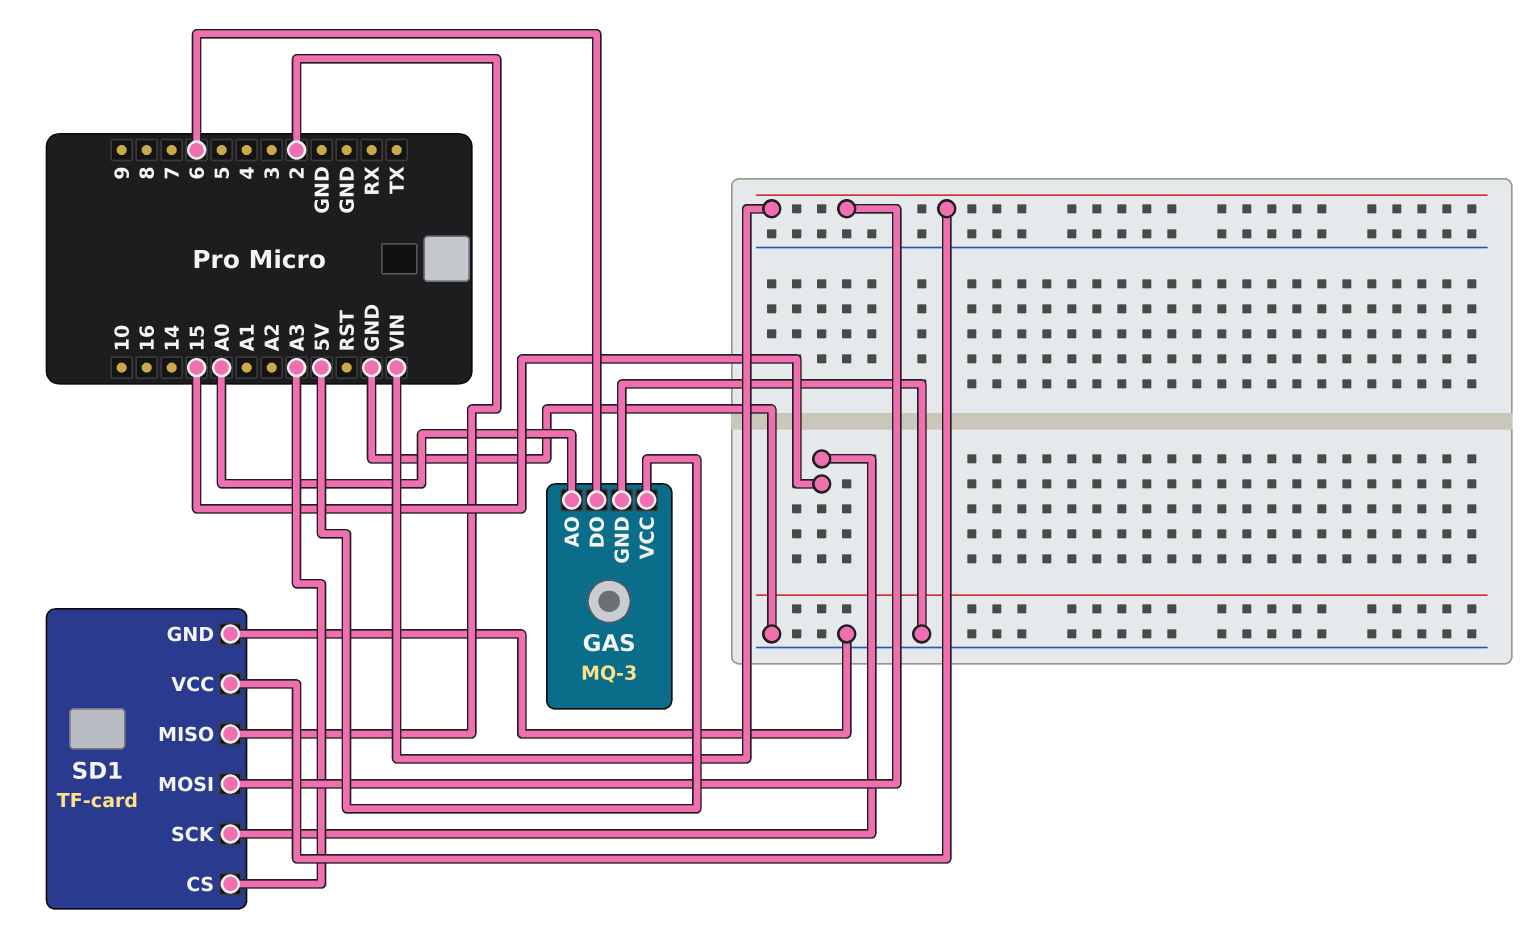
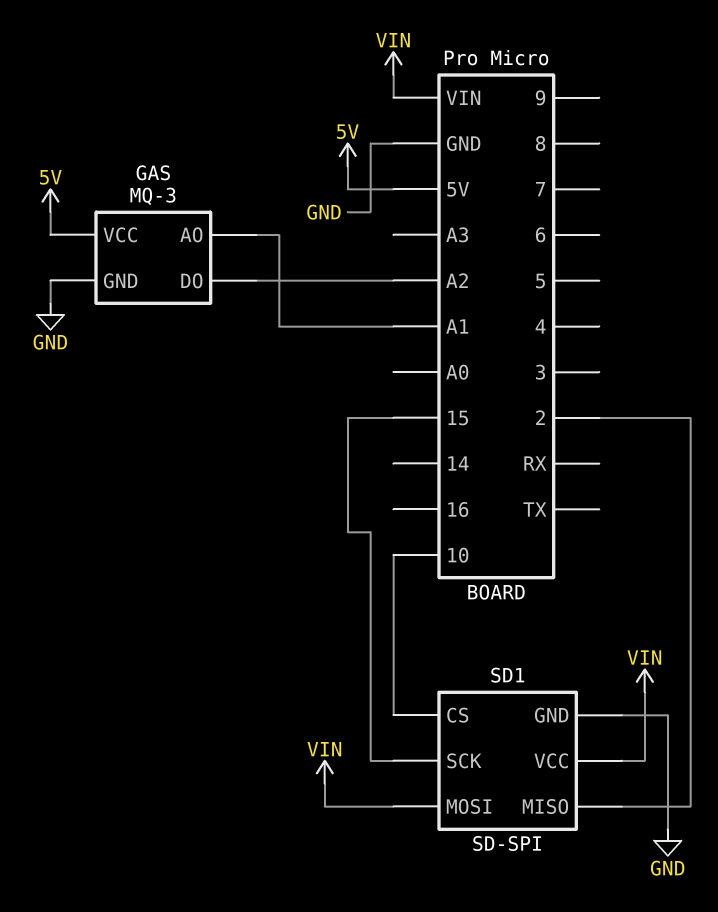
GAS pin AO: A0 -> A1
GAS pin DO: 6 -> A2
SD1: TF-card -> SD-SPI
SD1 pin CS: A3 -> 10

